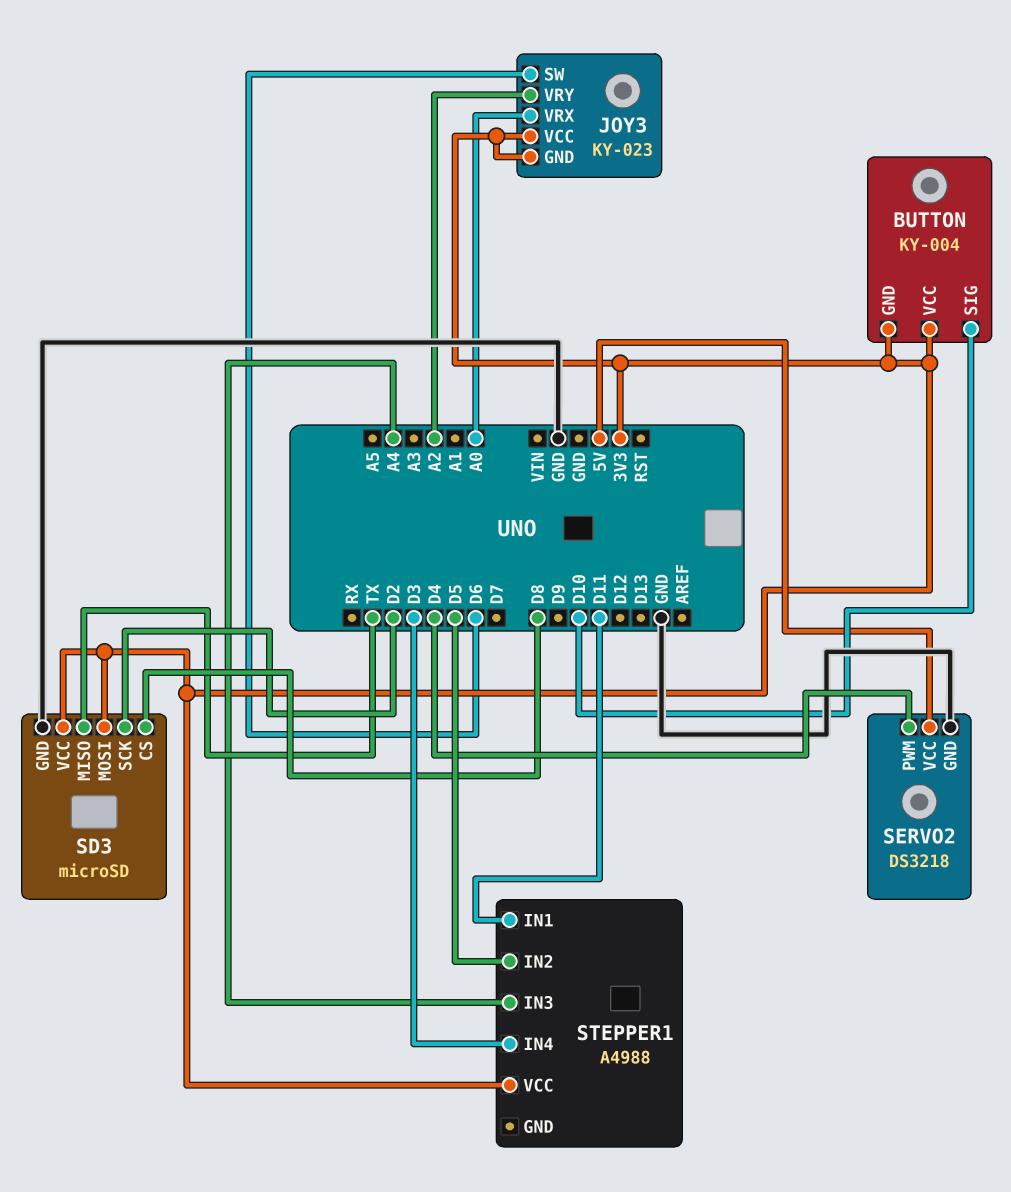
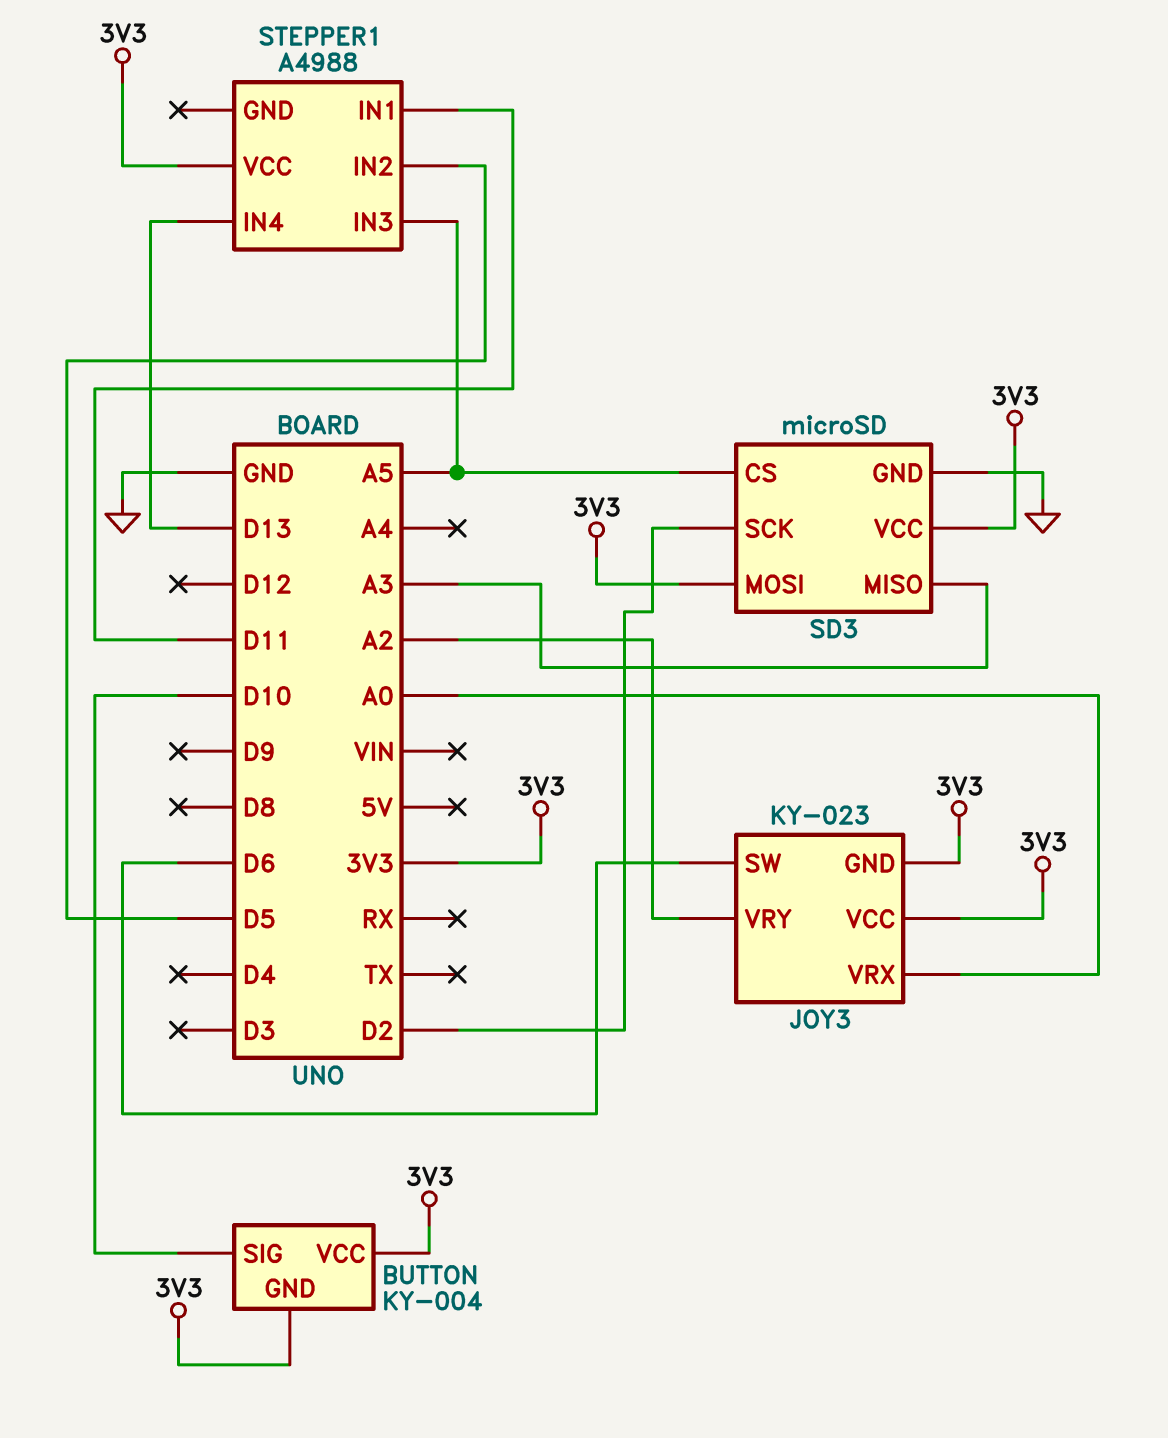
SD3 pin CS: D8 -> A5
SD3 pin MISO: TX -> A3
SERVO2: DS3218 -> none
SERVO2 pin GND: GND -> none
SERVO2 pin PWM: D4 -> none
SERVO2 pin VCC: 5V -> none
STEPPER1 pin IN3: A4 -> A5
STEPPER1 pin IN4: D3 -> D13

